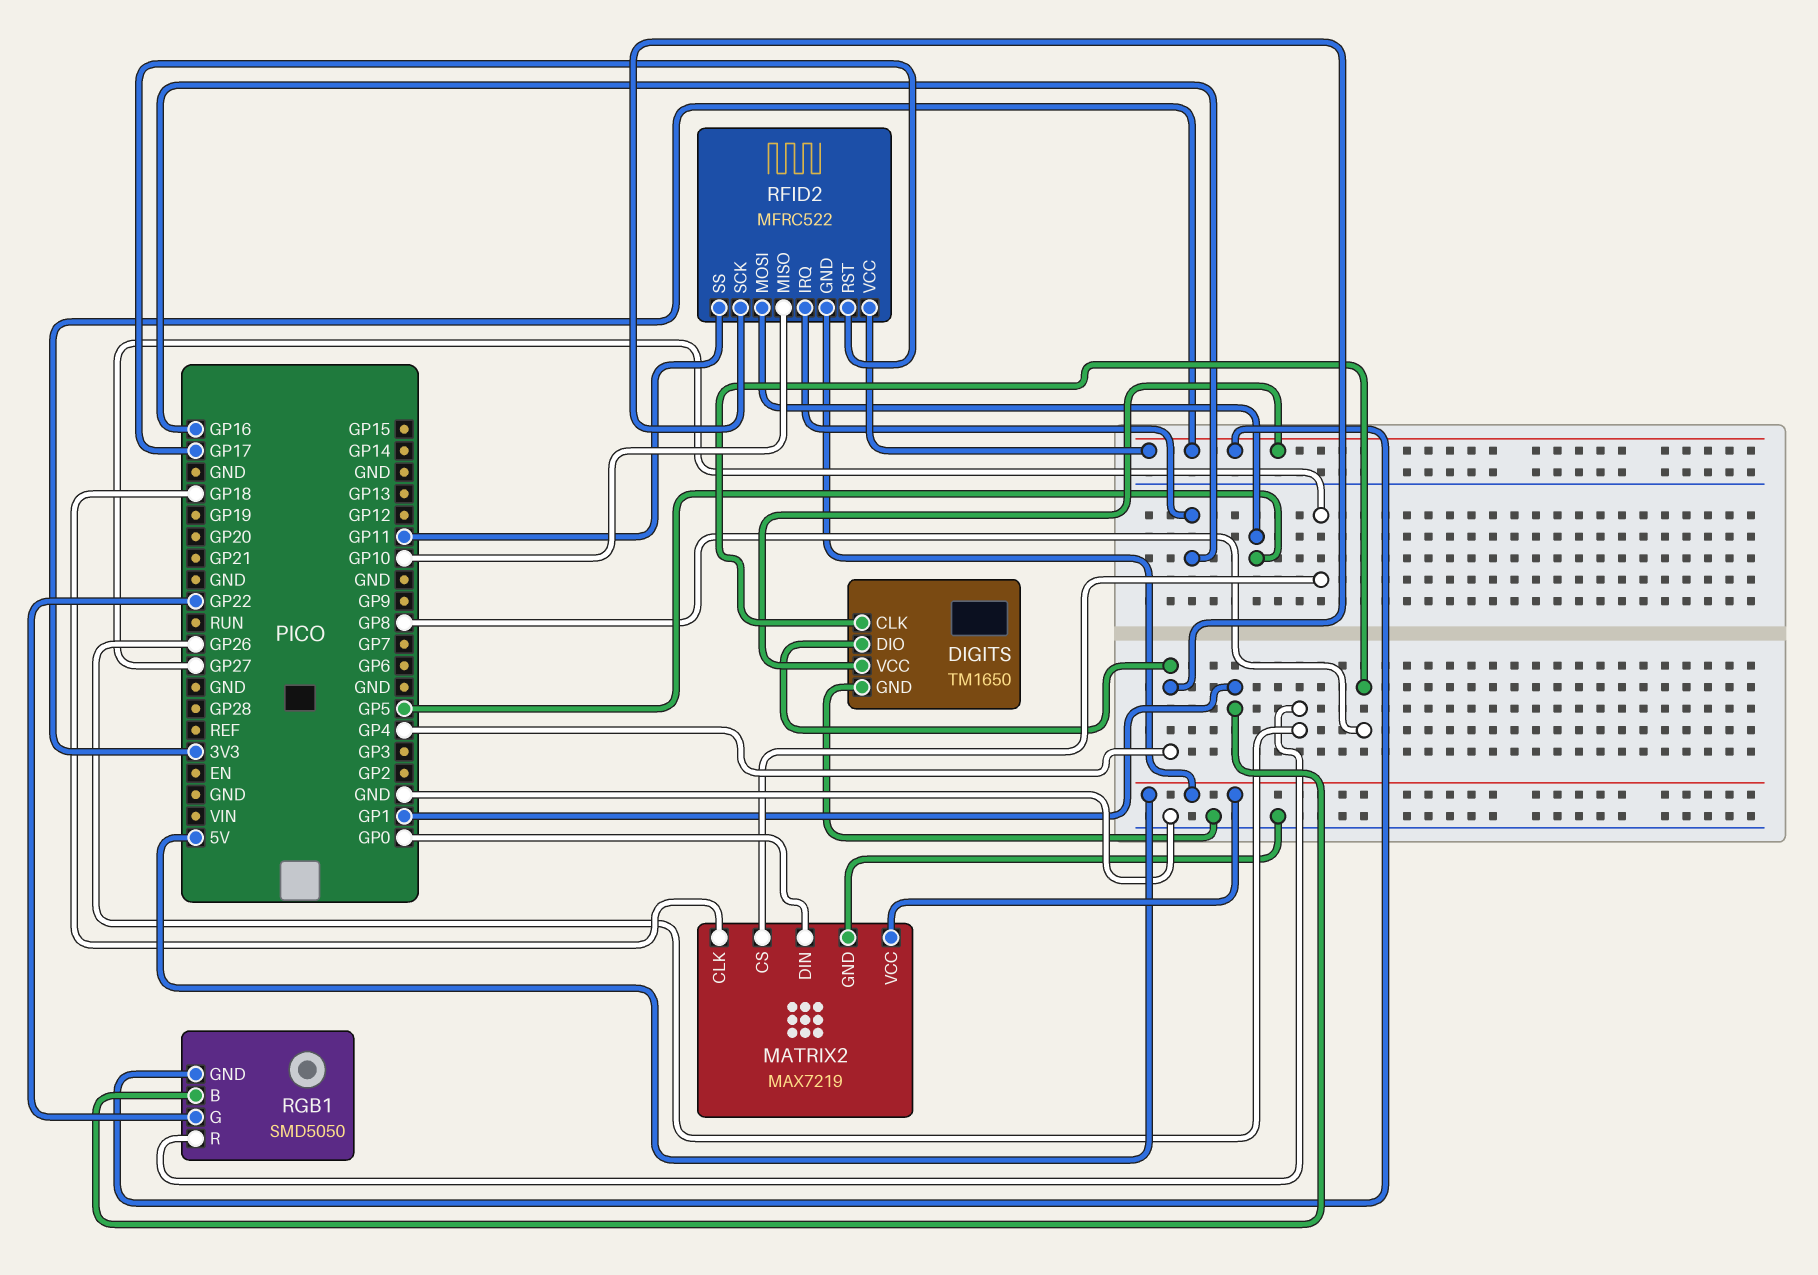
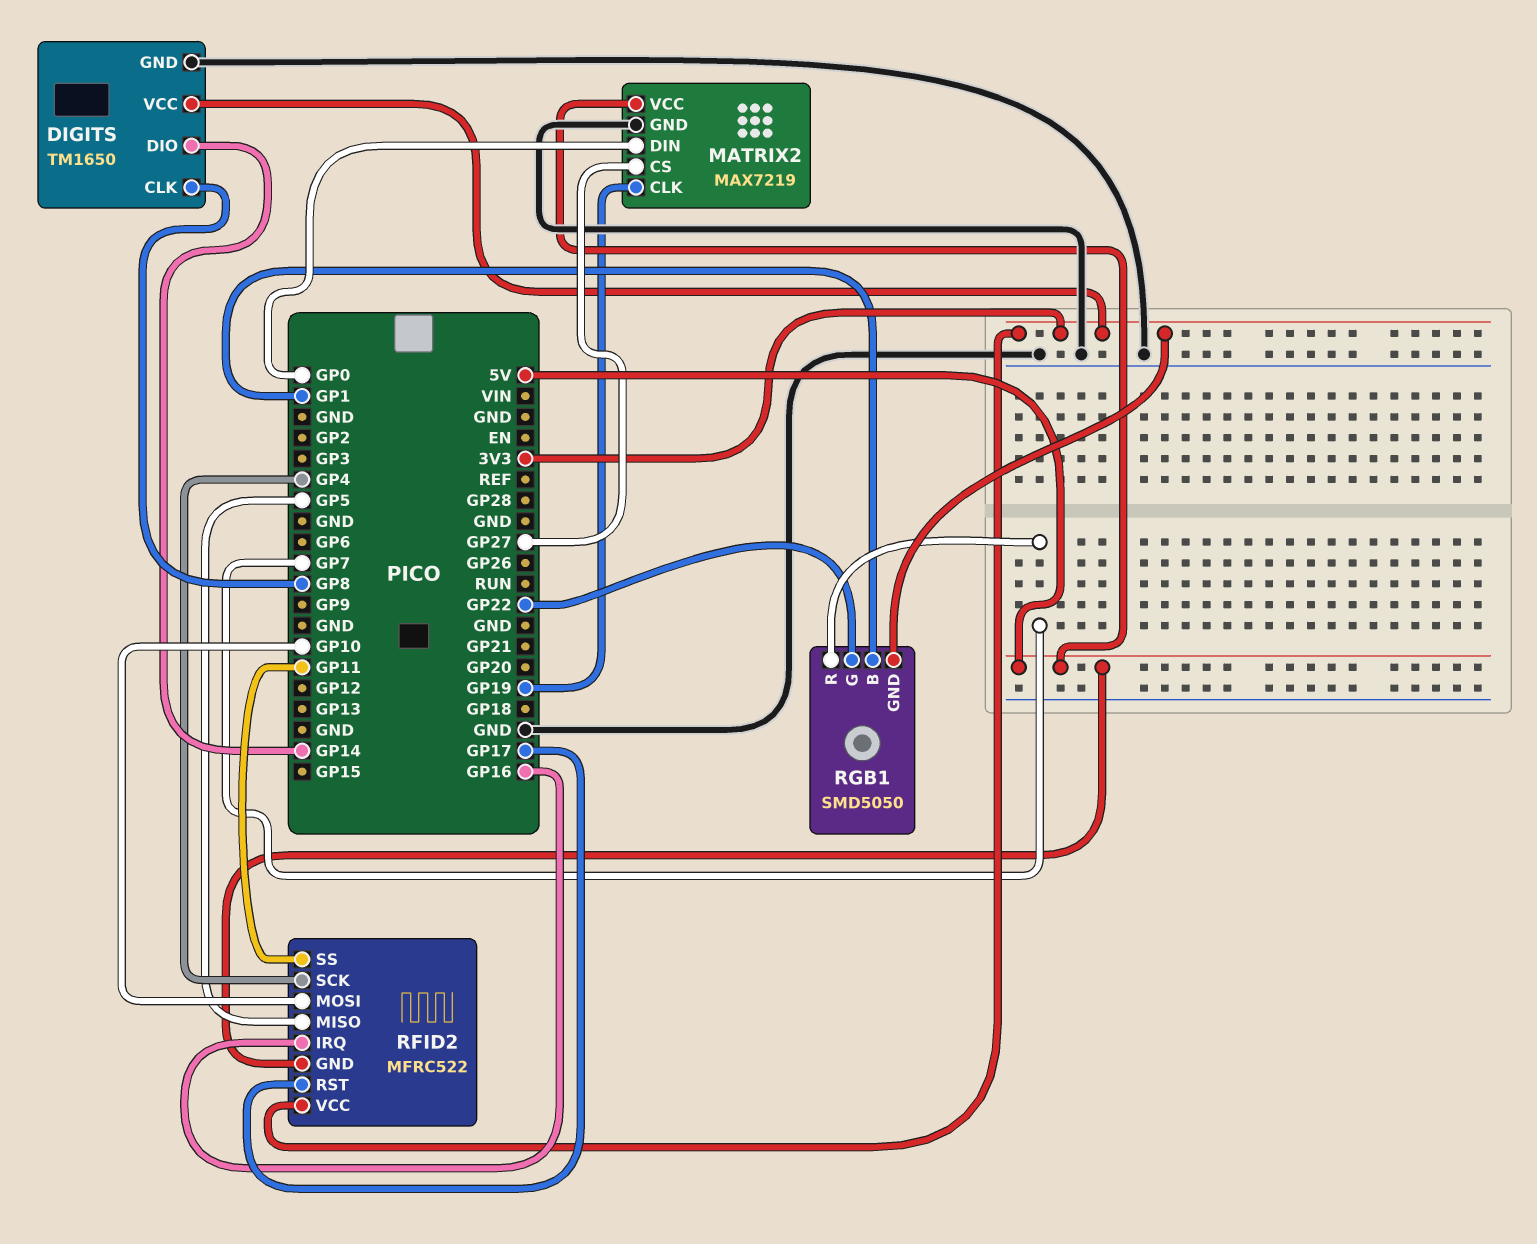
DIGITS pin DIO: GP4 -> GP14
MATRIX2 pin CLK: GP18 -> GP19
RFID2 pin MISO: GP10 -> GP5
RFID2 pin MOSI: GP5 -> GP10
RGB1 pin R: GP26 -> GP7

